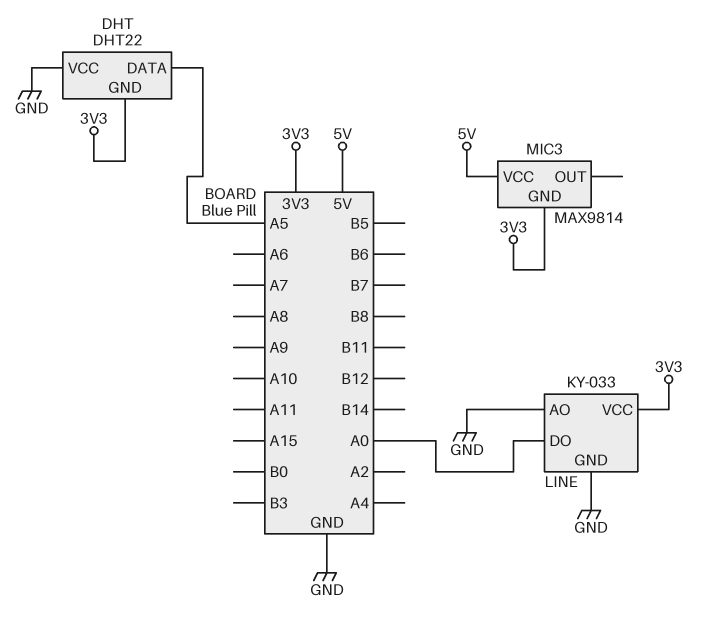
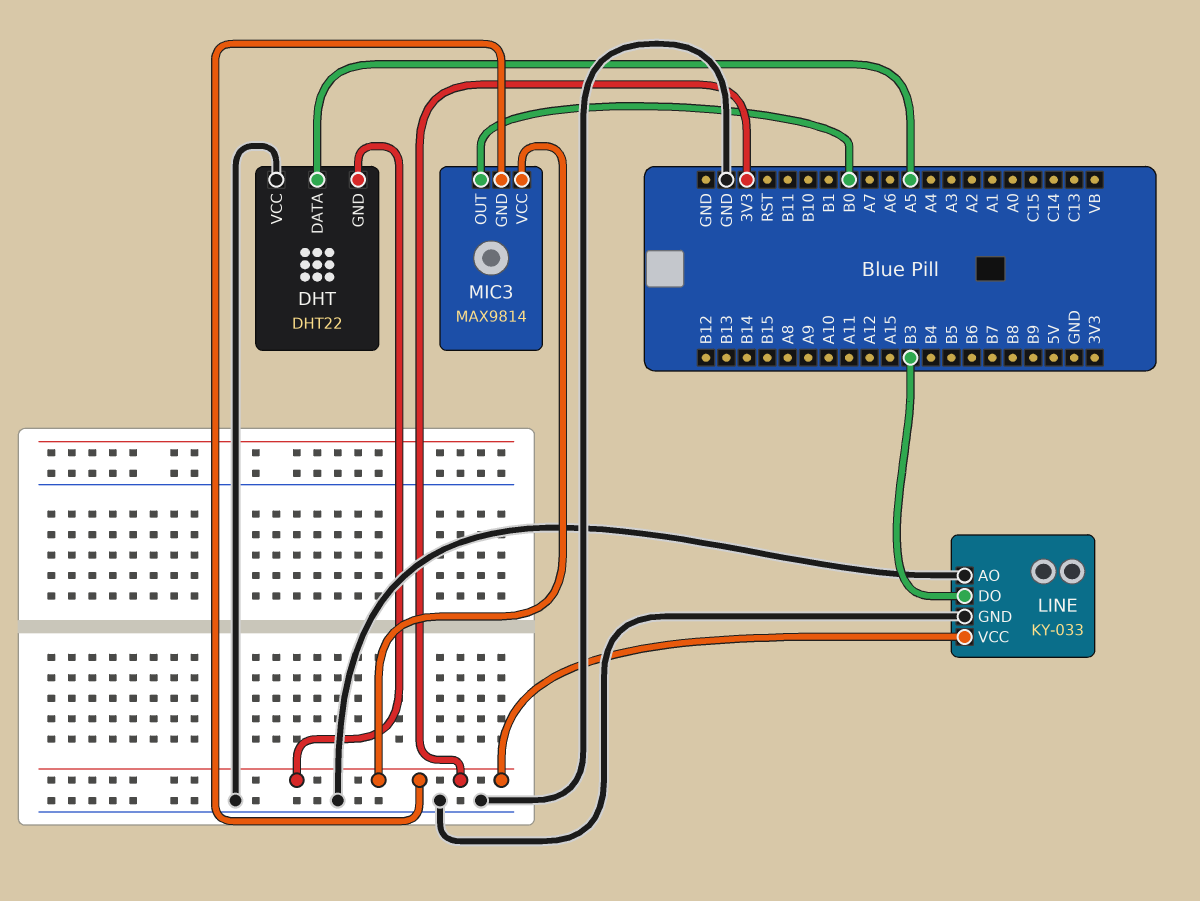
LINE pin DO: A0 -> B3
MIC3 pin OUT: none -> B0
MIC3 pin VCC: 5V -> 3V3

